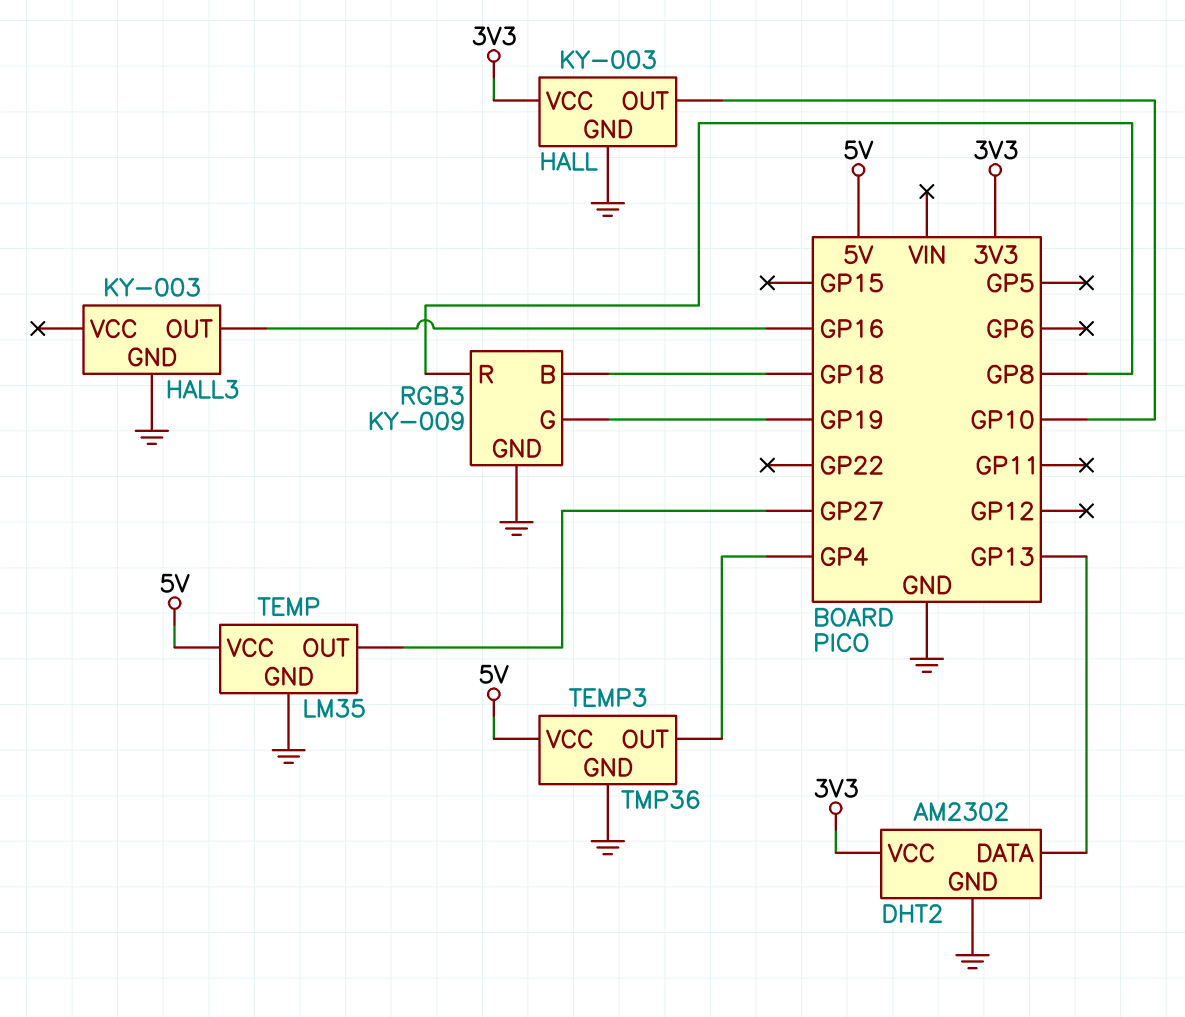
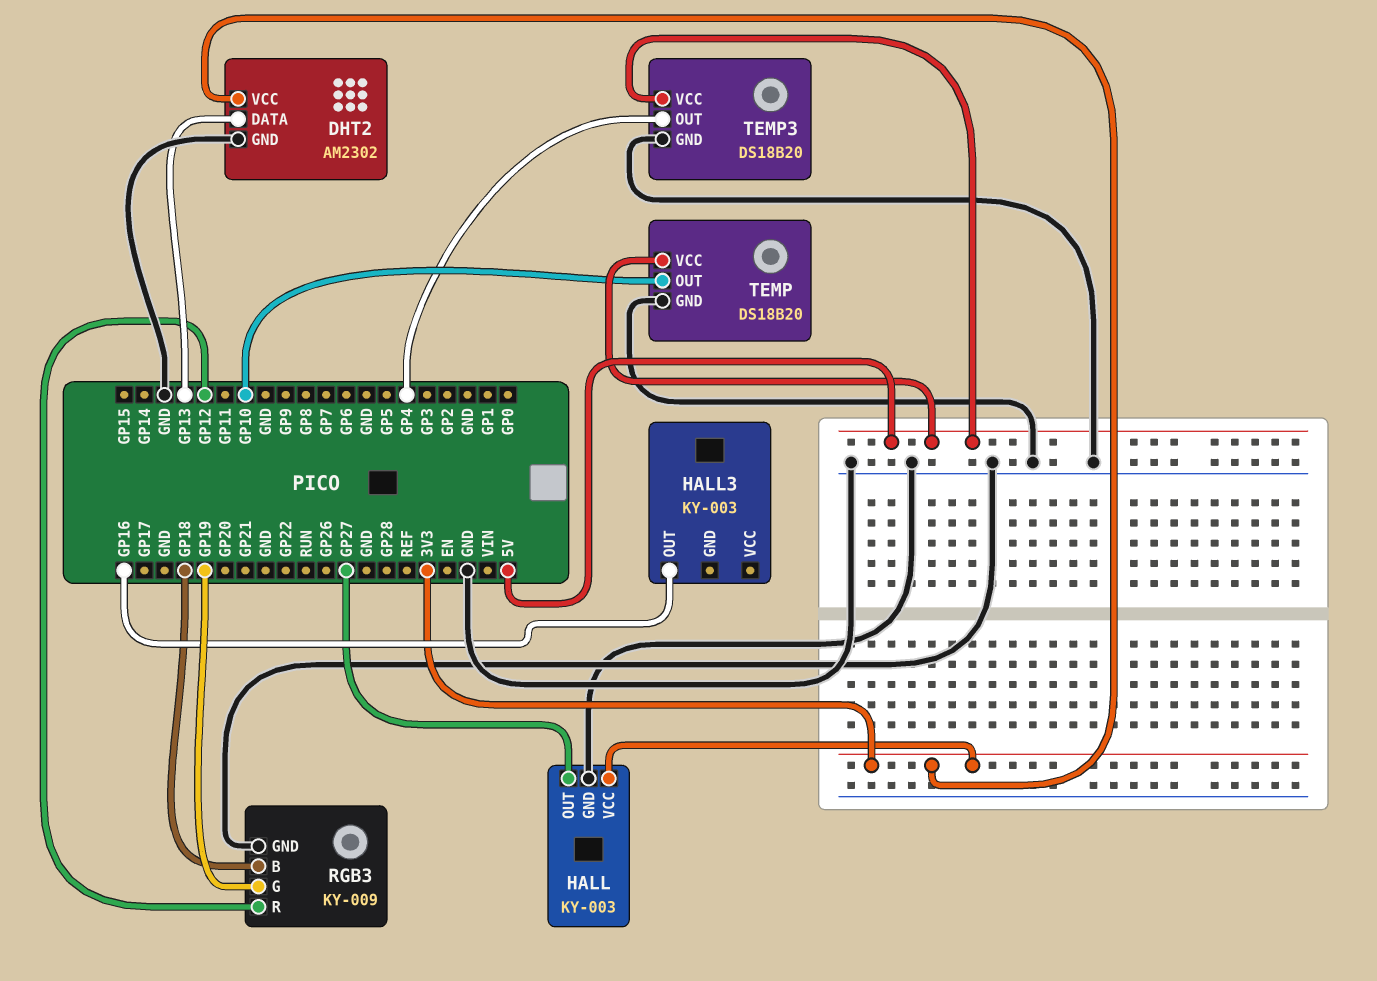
HALL pin OUT: GP10 -> GP27
HALL3 pin GND: GND -> none
RGB3 pin R: GP8 -> GP12
TEMP: LM35 -> DS18B20
TEMP pin OUT: GP27 -> GP10
TEMP3: TMP36 -> DS18B20

